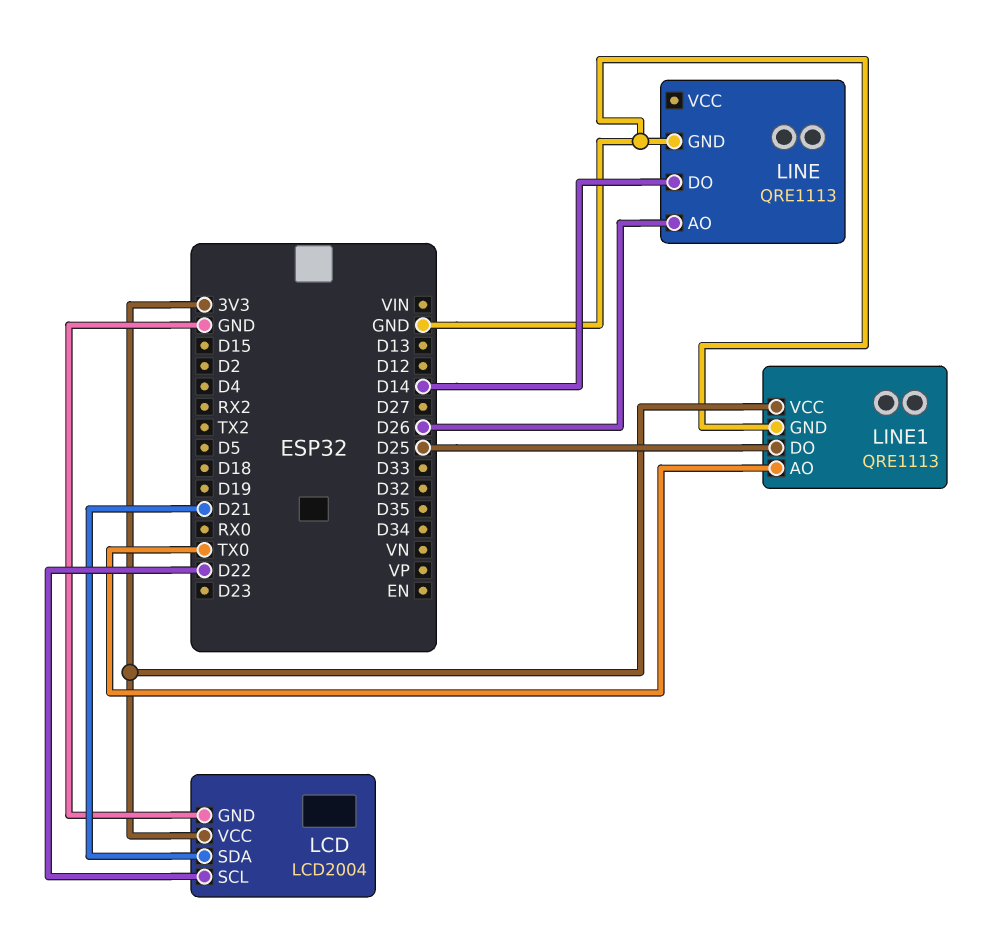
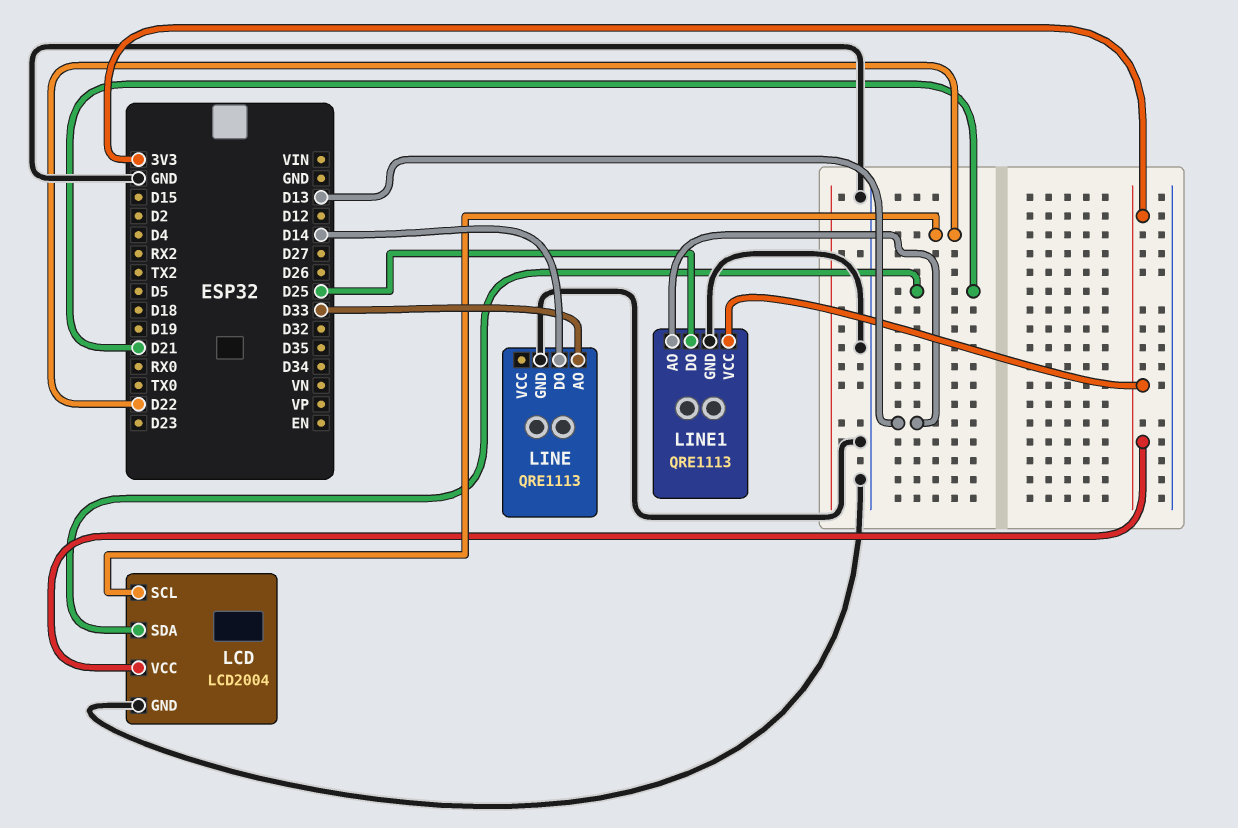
LINE pin AO: D26 -> D33
LINE1 pin AO: TX0 -> D13

